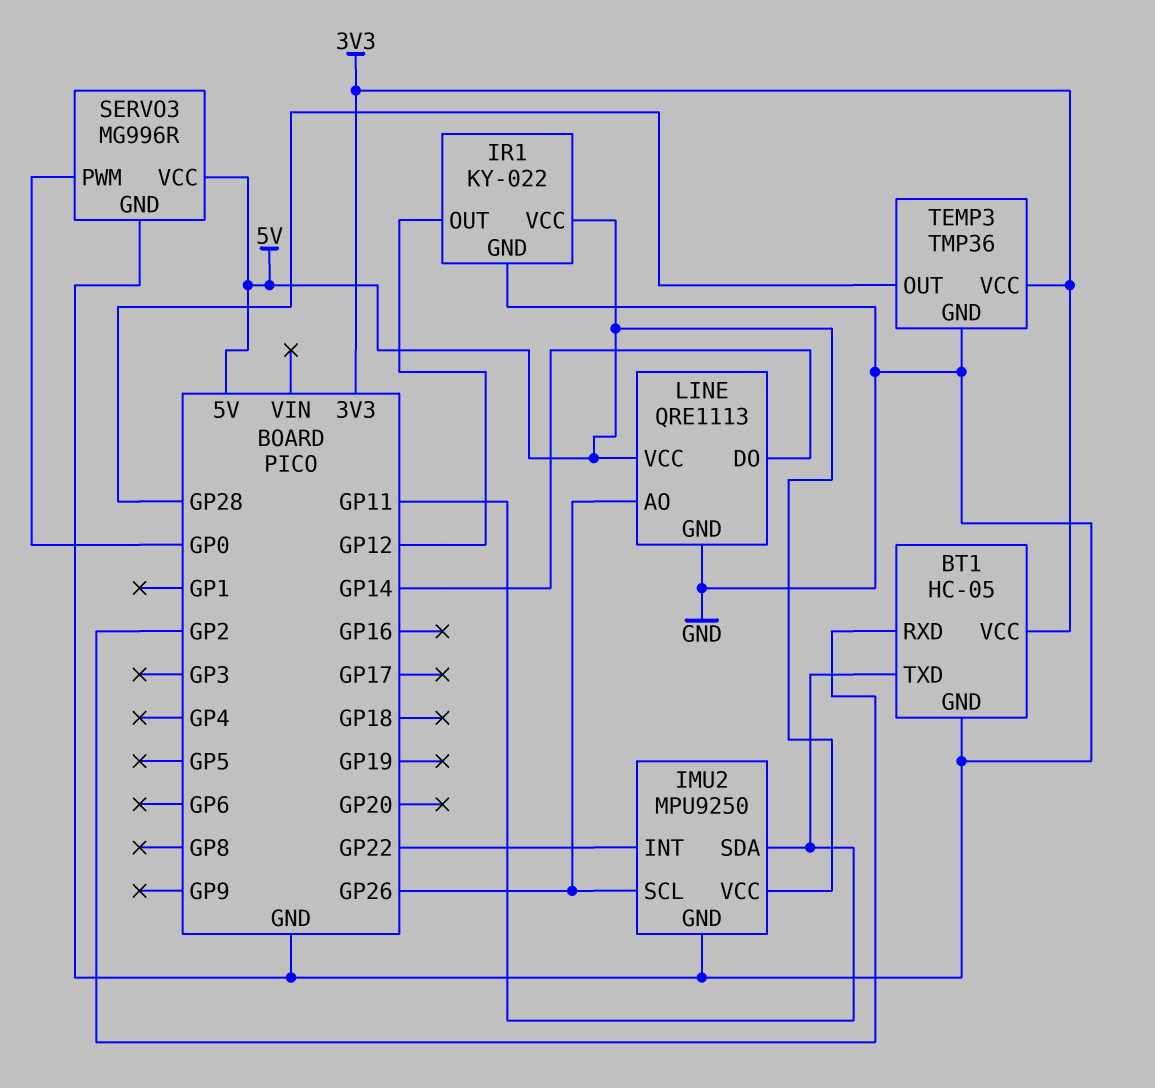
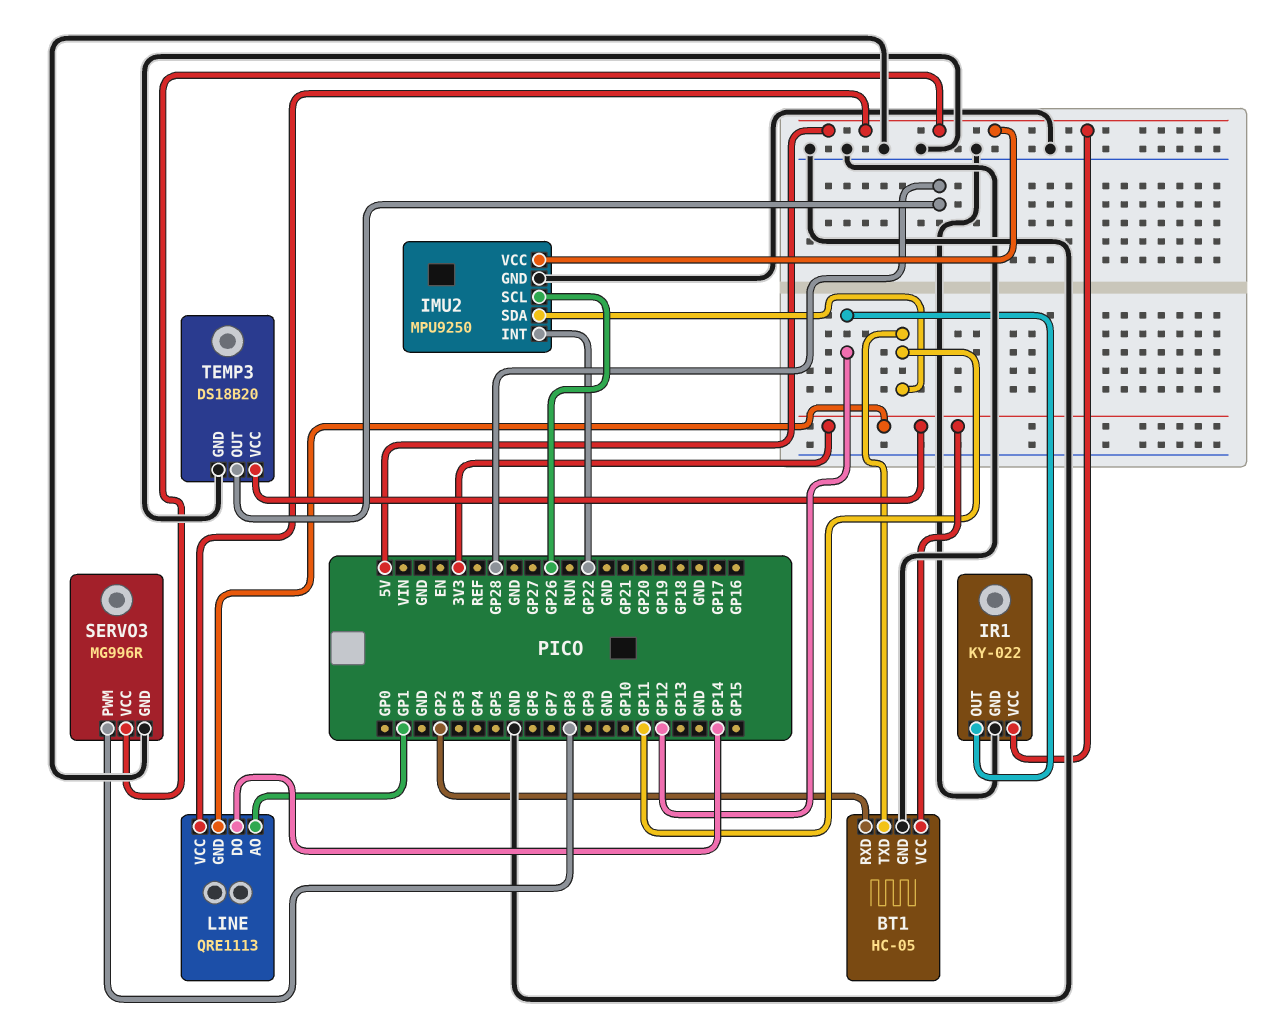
LINE pin AO: GP26 -> GP1
LINE pin GND: GND -> 3V3
SERVO3 pin PWM: GP0 -> GP8
TEMP3: TMP36 -> DS18B20

